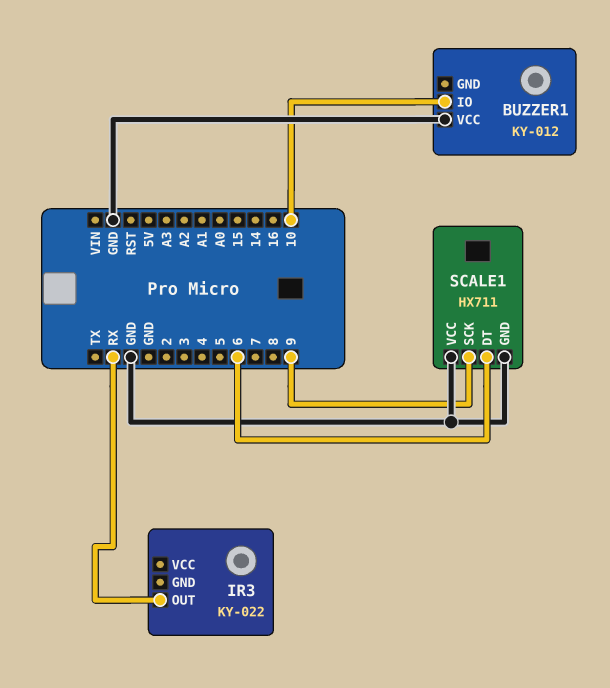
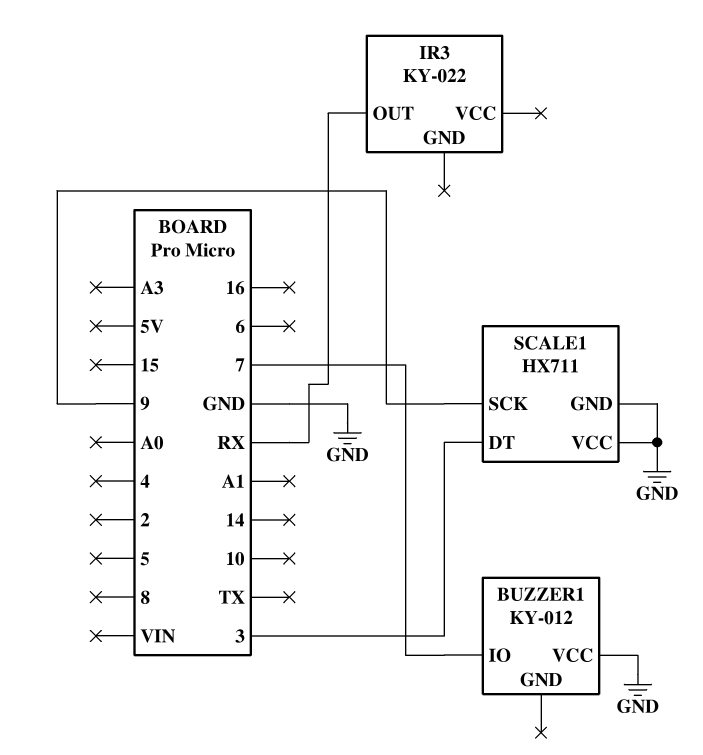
BUZZER1 pin IO: 10 -> 7
SCALE1 pin DT: 6 -> 3

